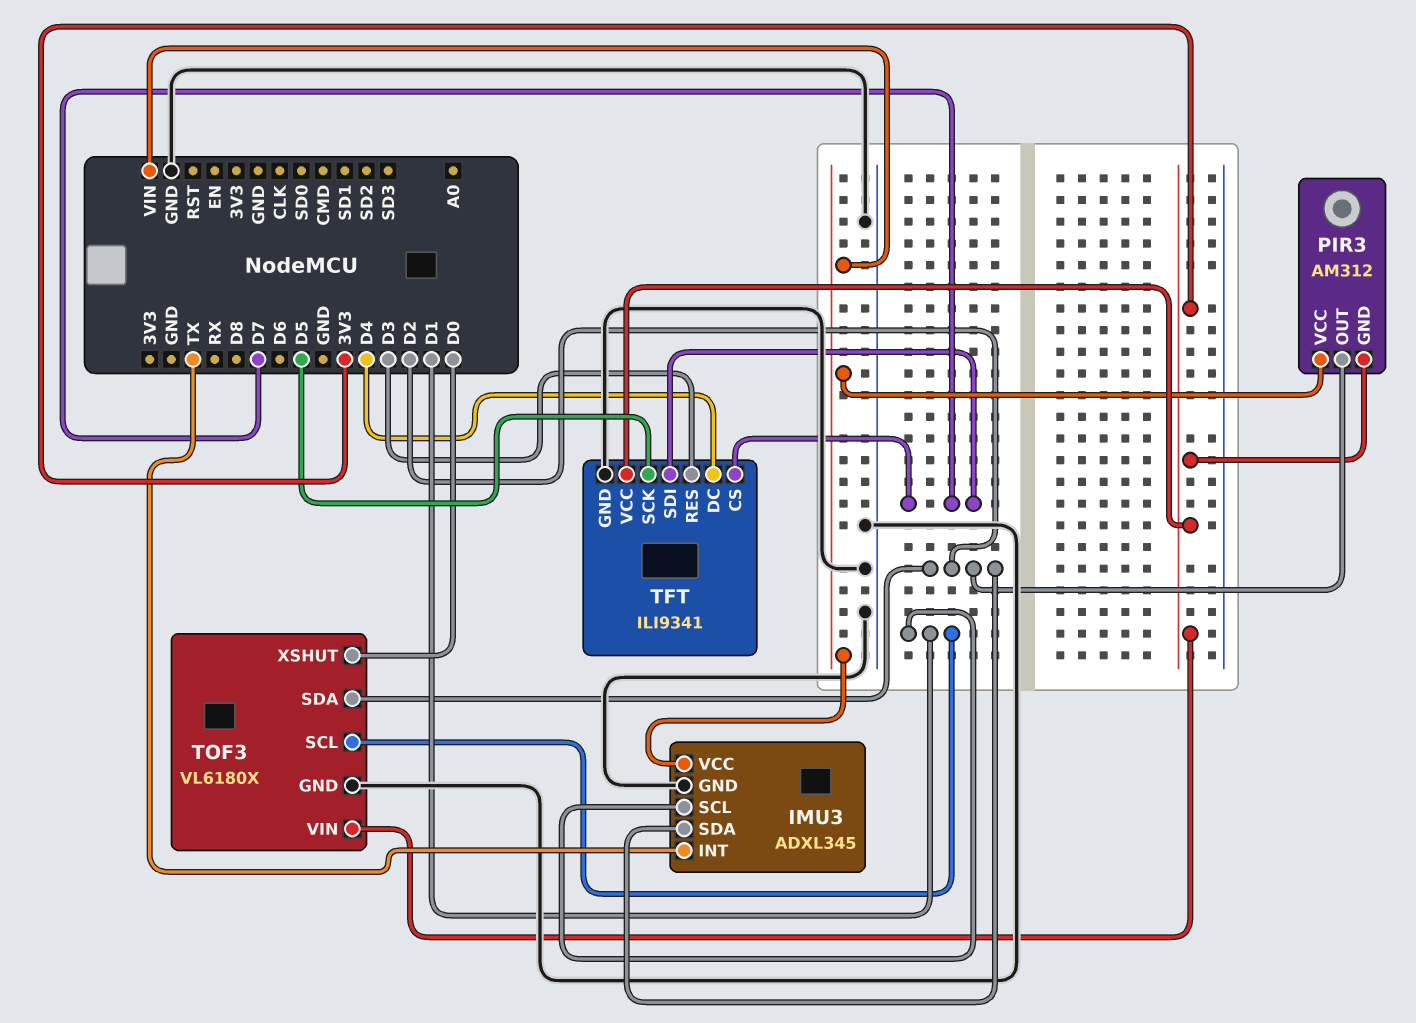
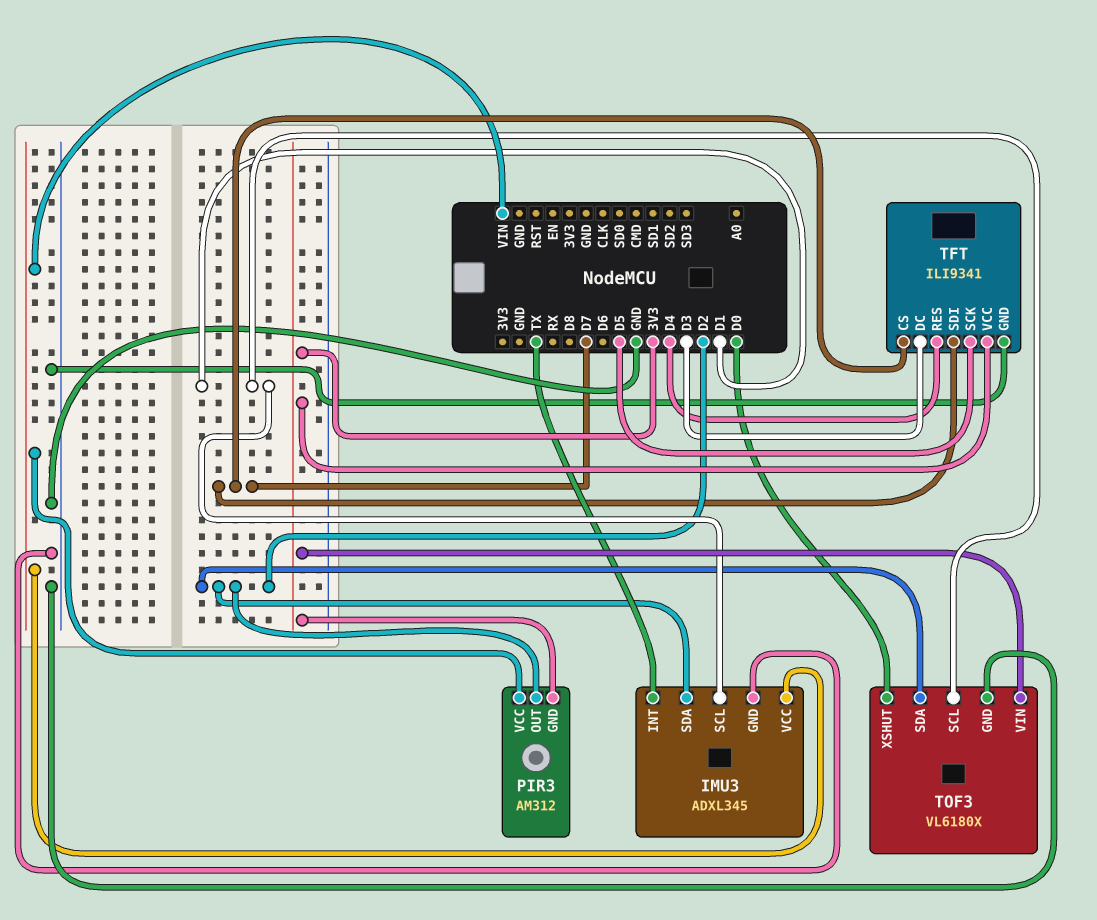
TFT pin DC: D4 -> D3
TFT pin RES: D3 -> D4

